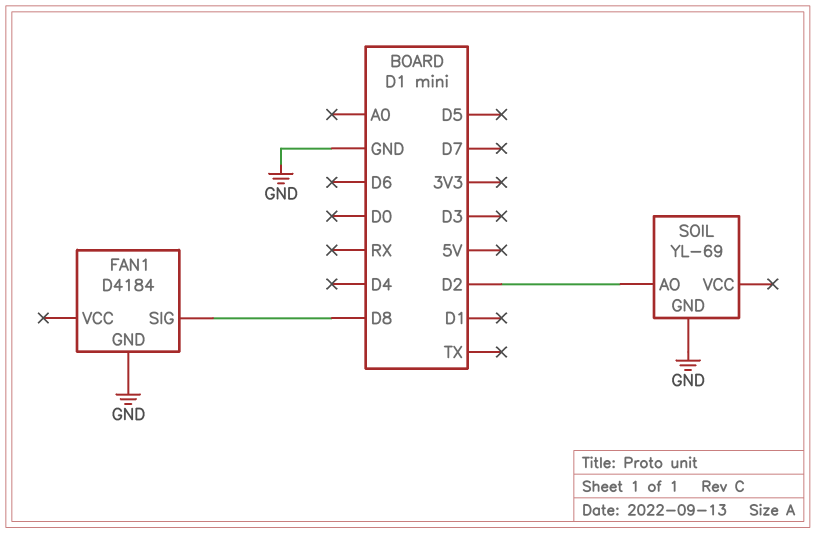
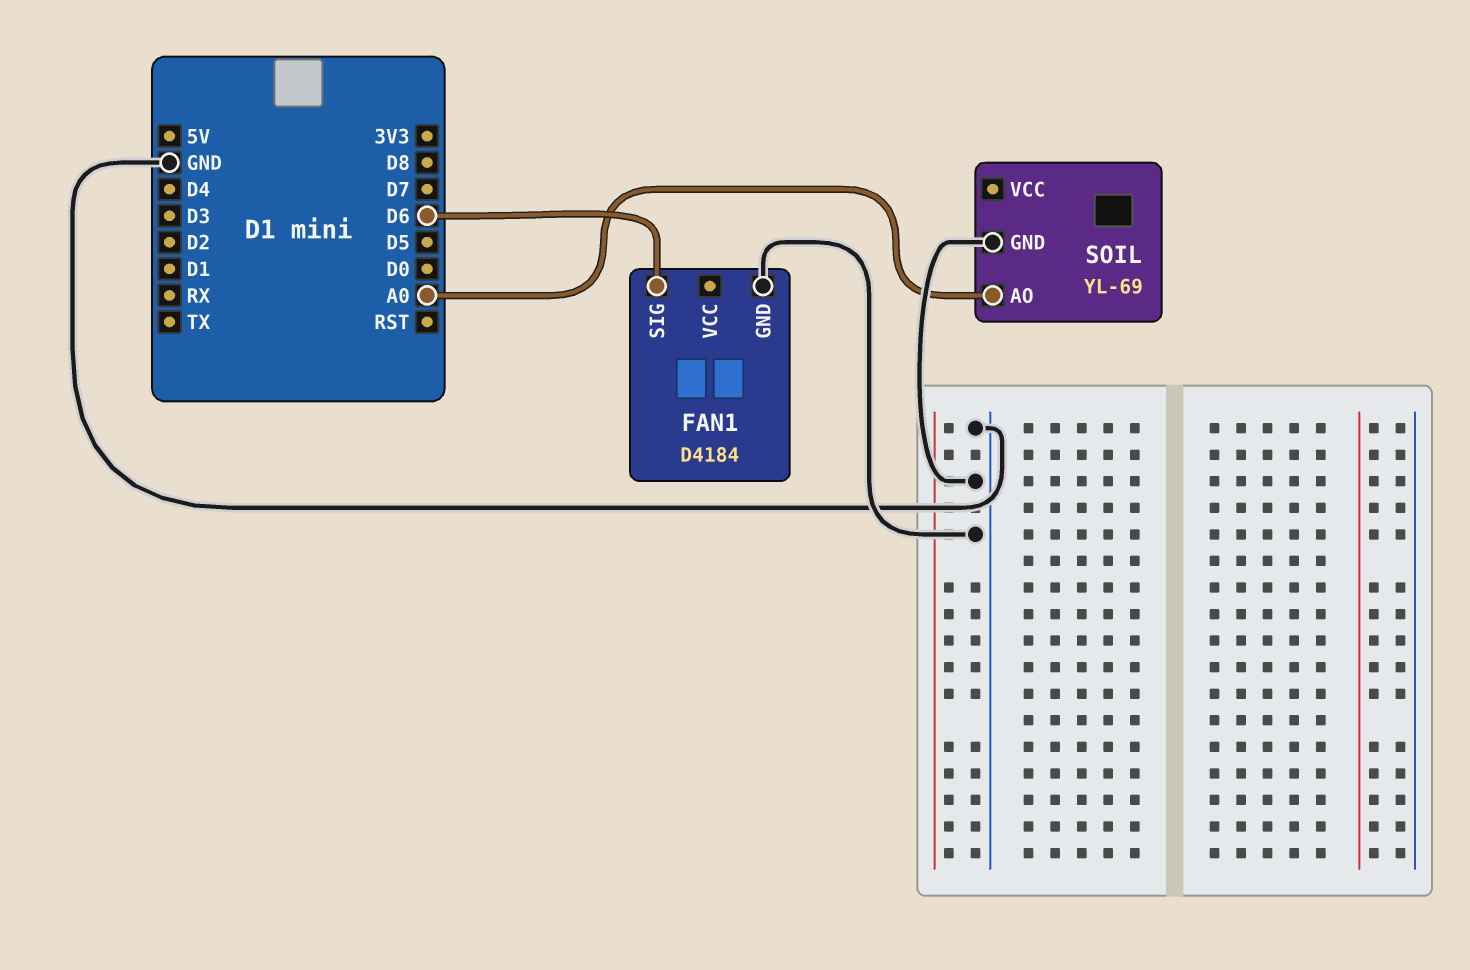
FAN1 pin SIG: D8 -> D6
SOIL pin AO: D2 -> A0

